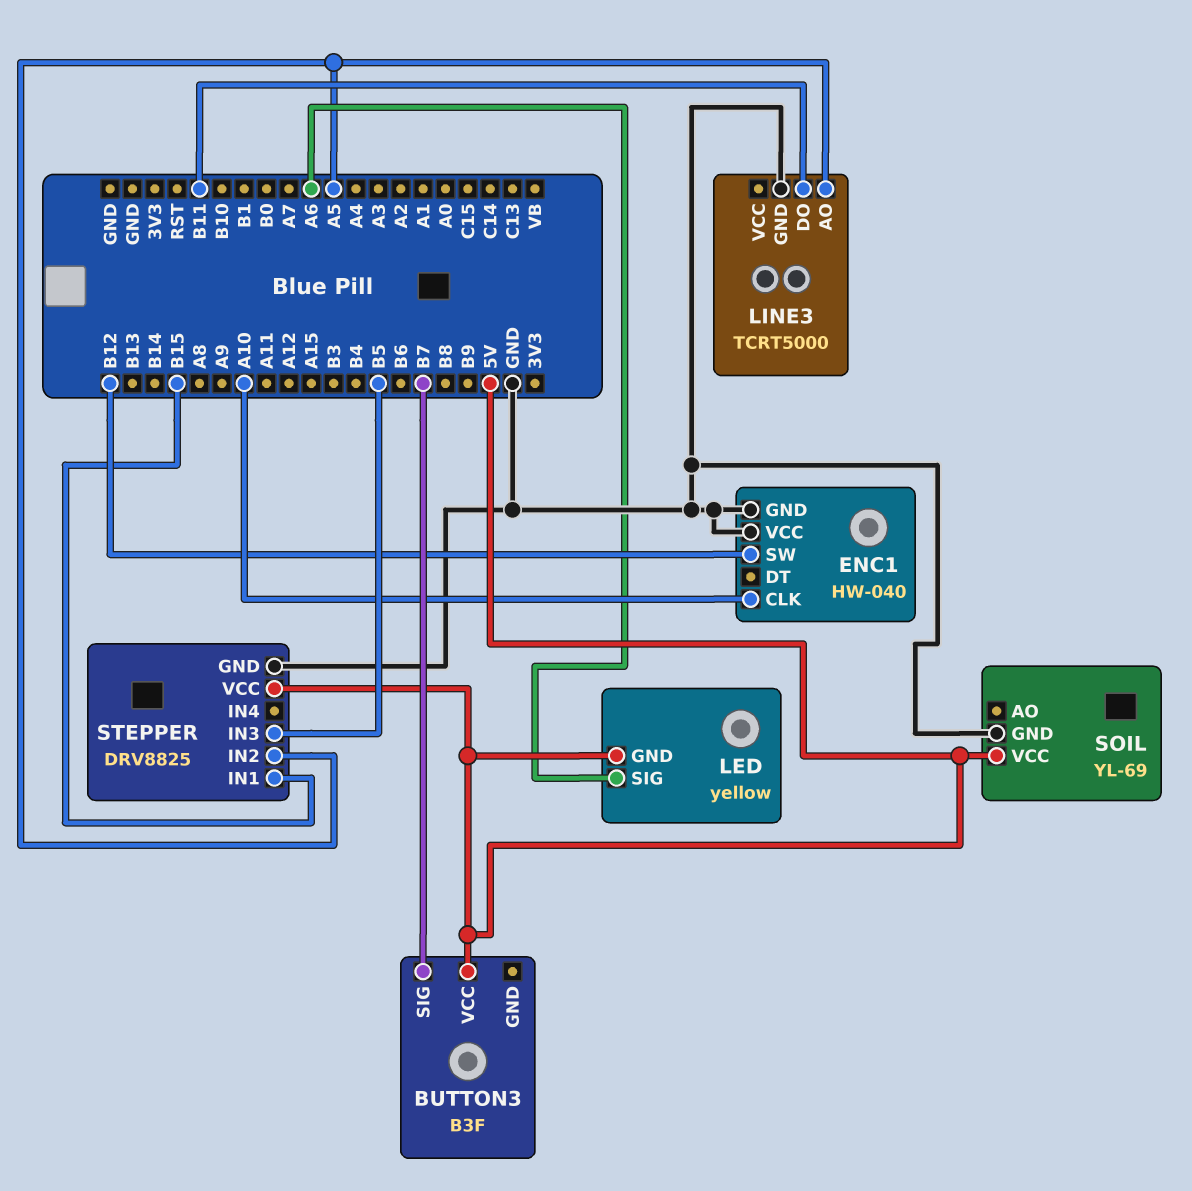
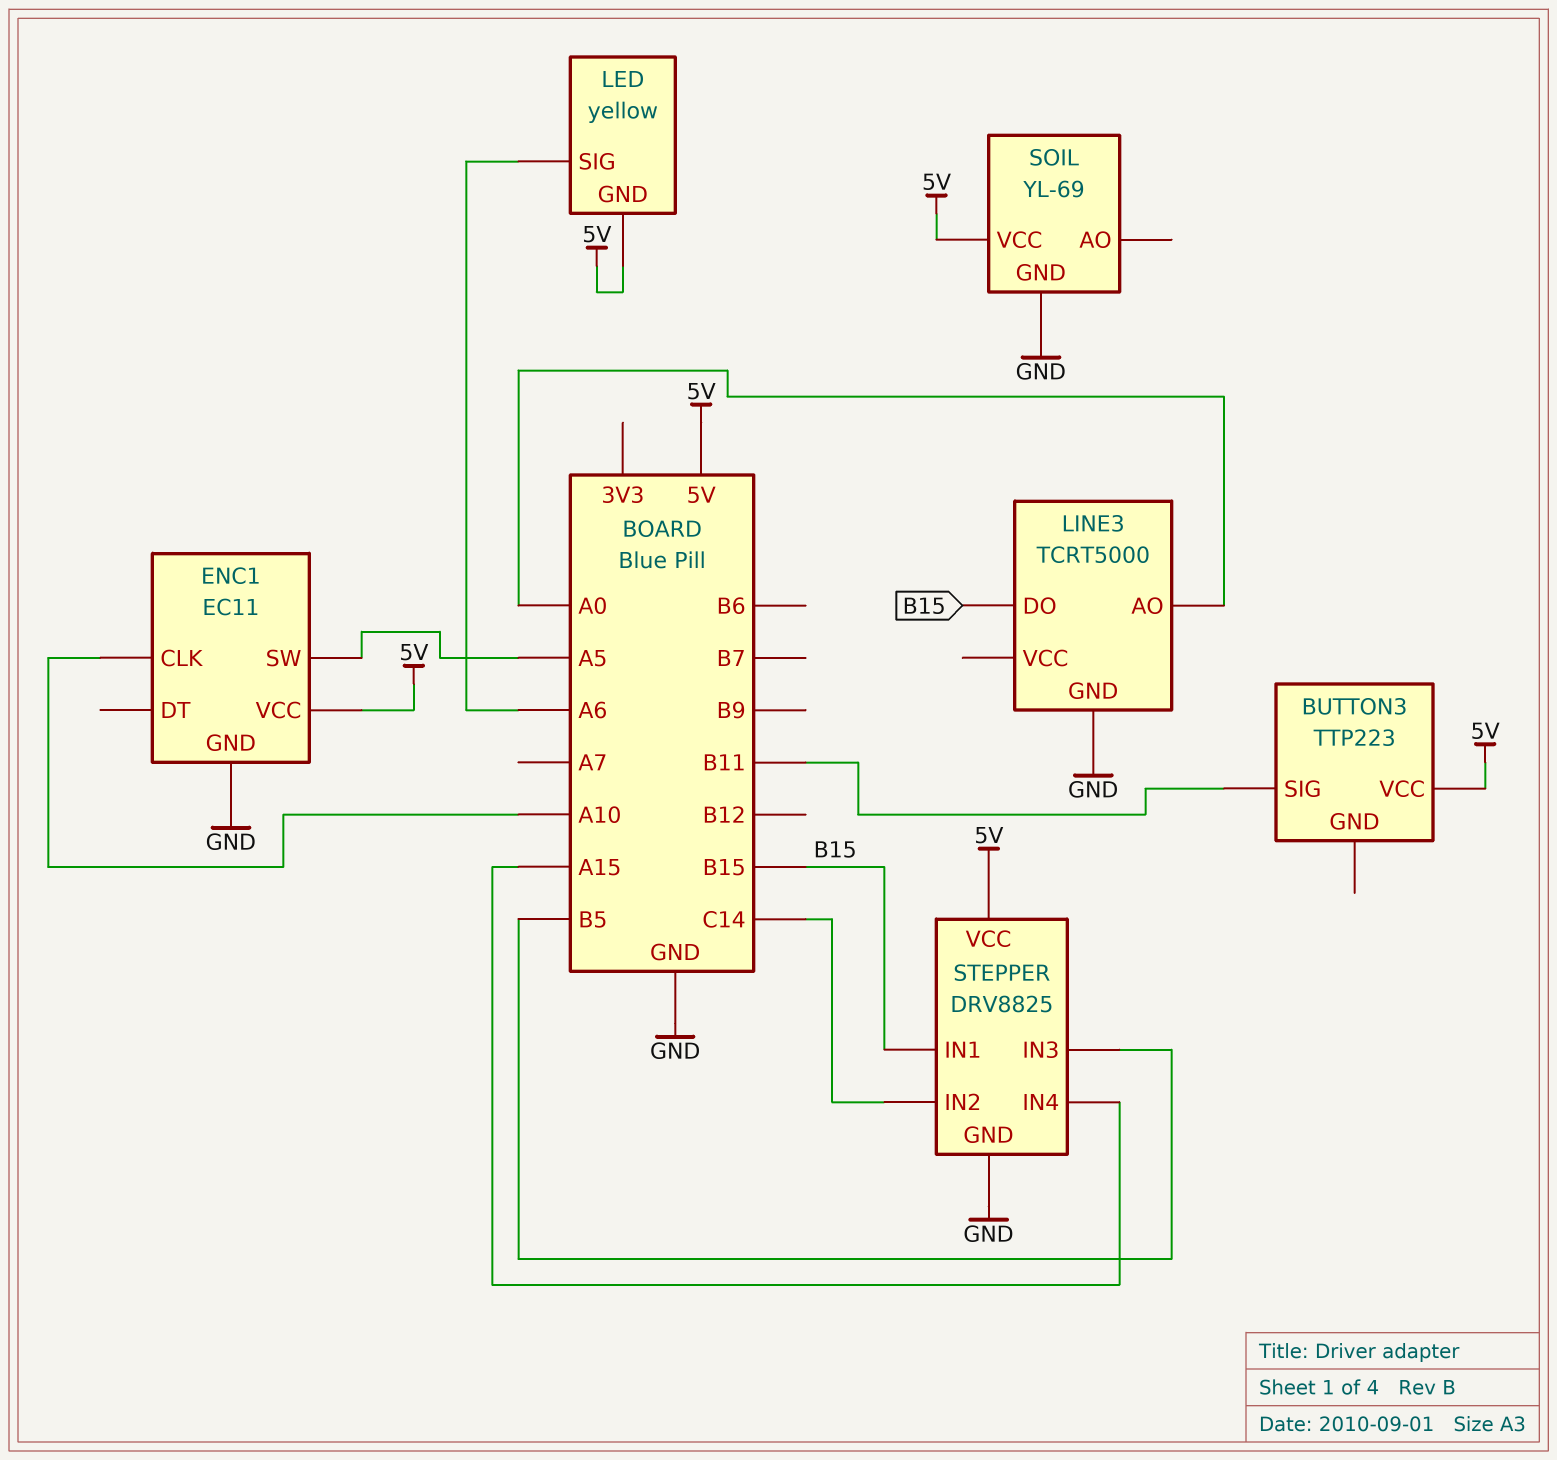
BUTTON3: B3F -> TTP223
BUTTON3 pin SIG: B7 -> B11
ENC1: HW-040 -> EC11
ENC1 pin SW: B12 -> A5
ENC1 pin VCC: GND -> 5V
LINE3 pin AO: A5 -> A0
LINE3 pin DO: B11 -> B15
STEPPER pin IN2: A5 -> C14
STEPPER pin IN4: none -> A15

